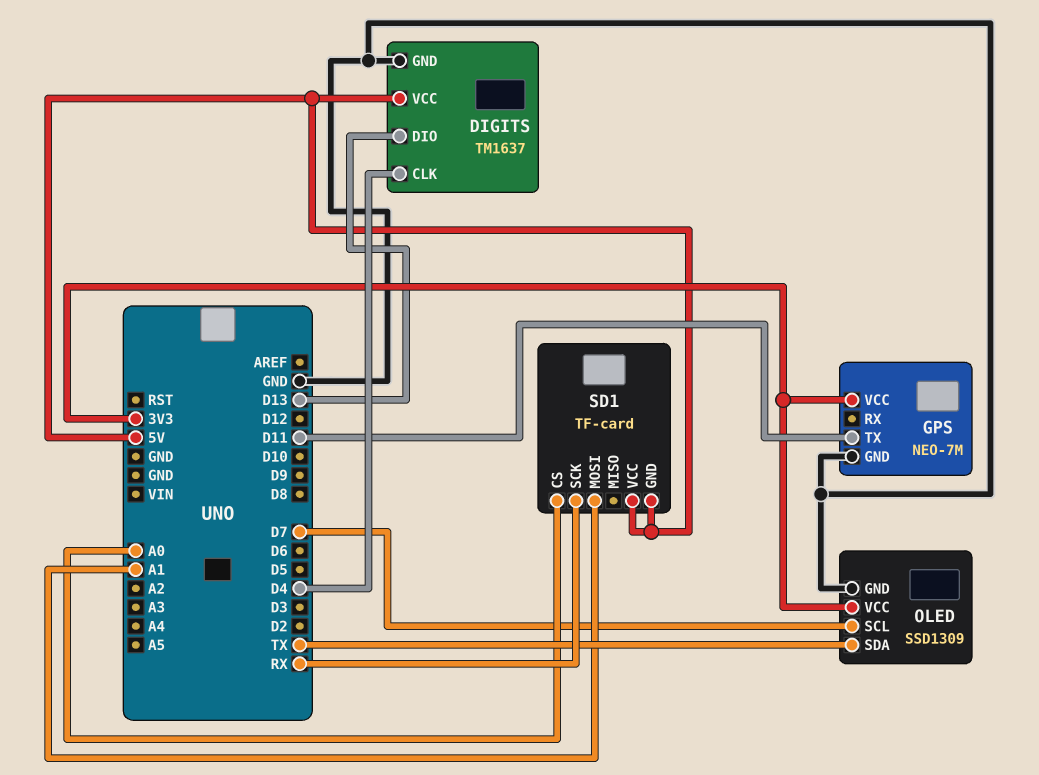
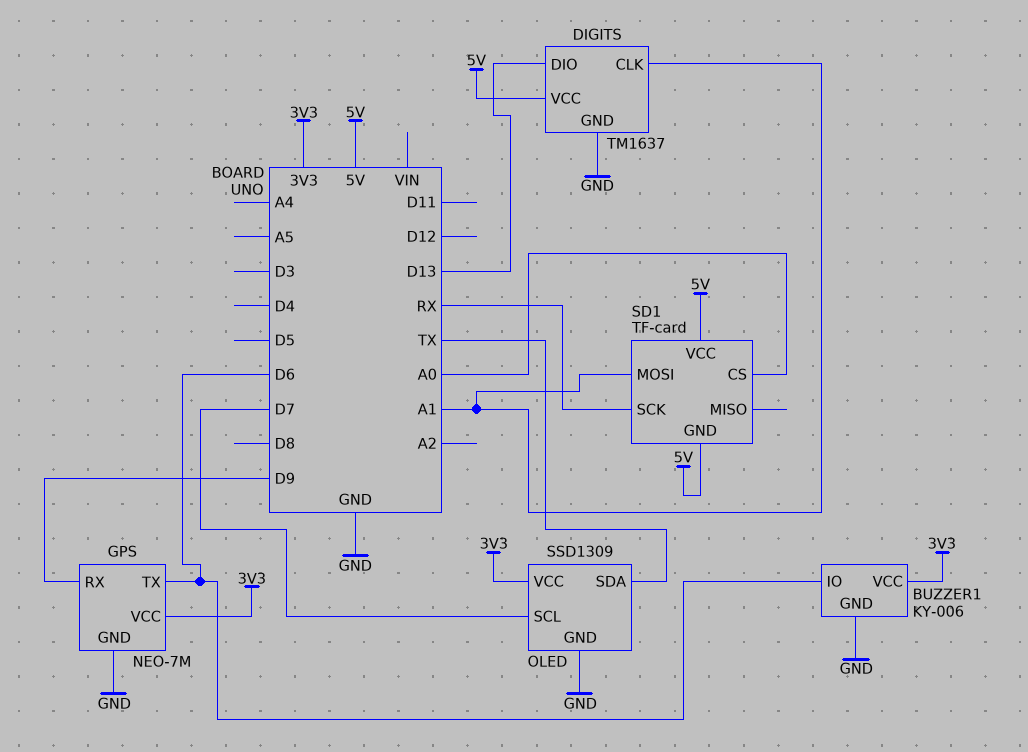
BUZZER1: none -> KY-006
BUZZER1 pin GND: none -> GND
BUZZER1 pin IO: none -> D6
BUZZER1 pin VCC: none -> 3V3
DIGITS pin CLK: D4 -> A1
GPS pin RX: none -> D9
GPS pin TX: D11 -> D6

